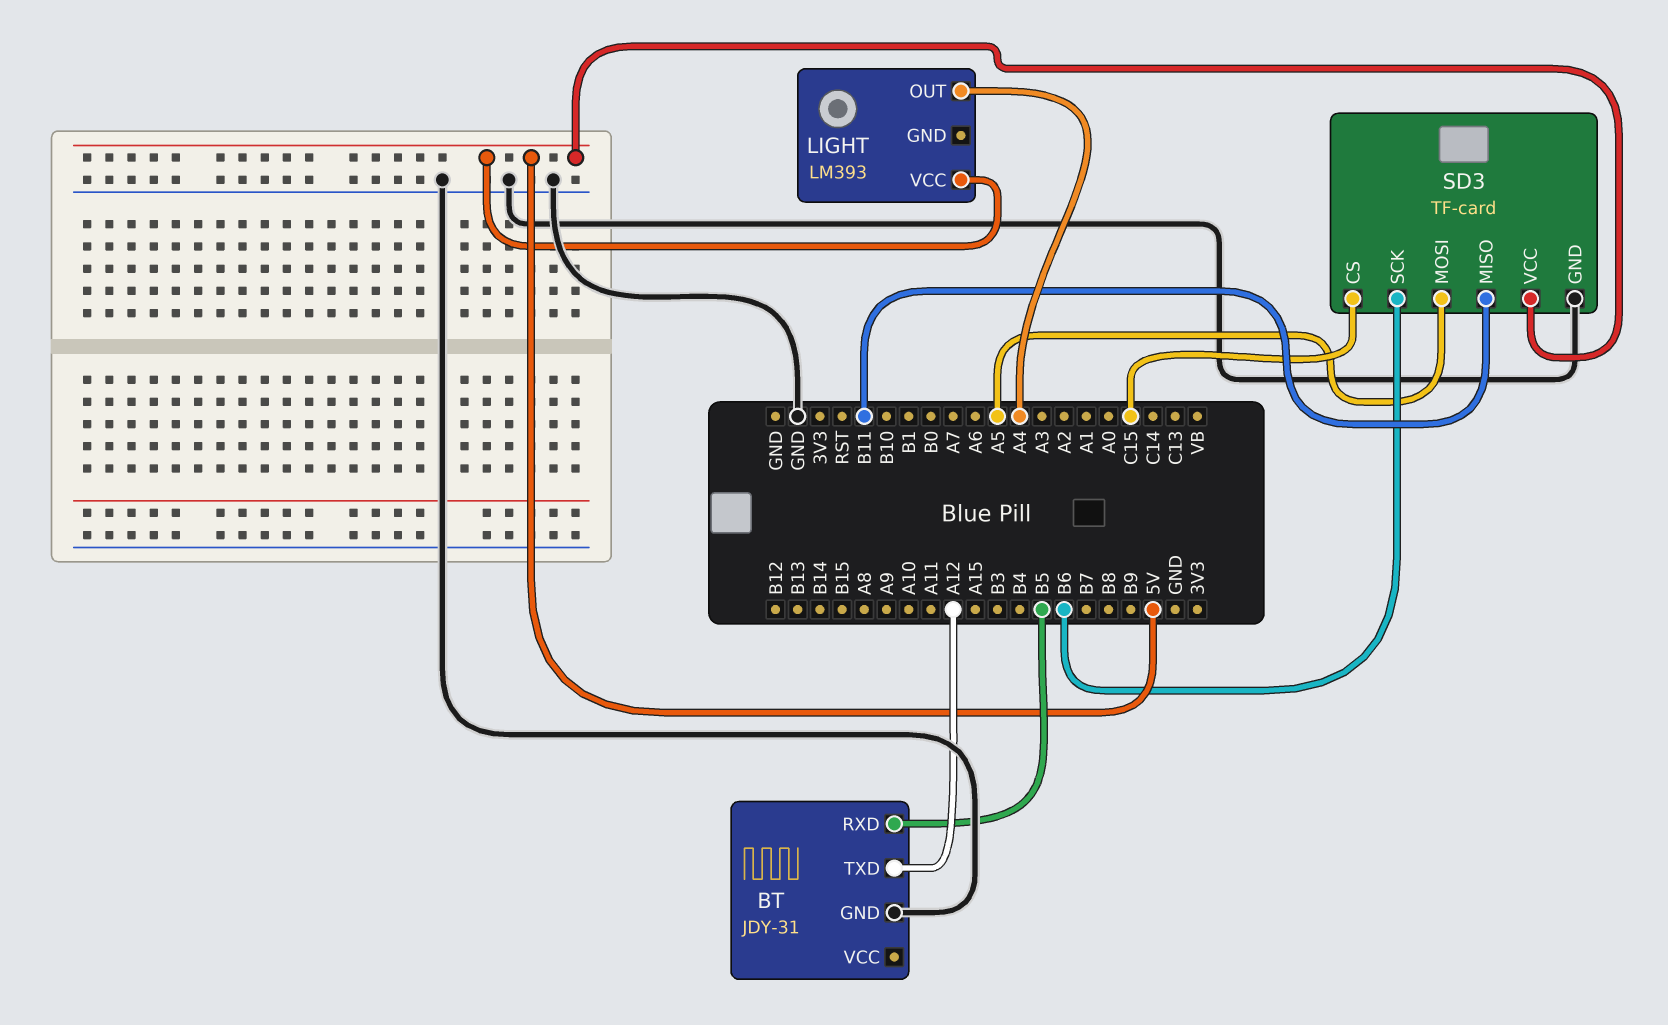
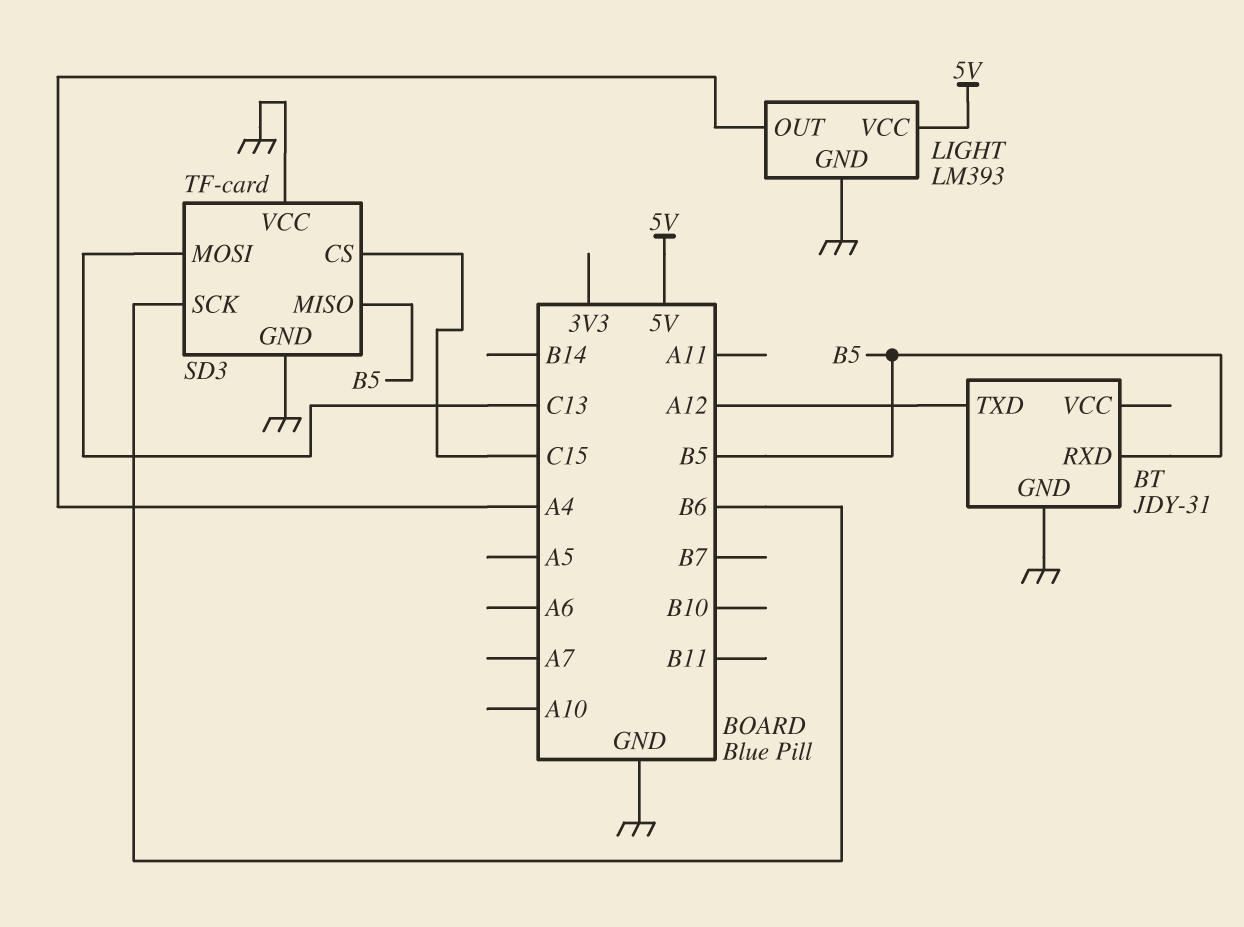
LIGHT pin GND: none -> GND
SD3 pin MISO: B11 -> B5
SD3 pin MOSI: A5 -> C13
SD3 pin VCC: 5V -> GND

